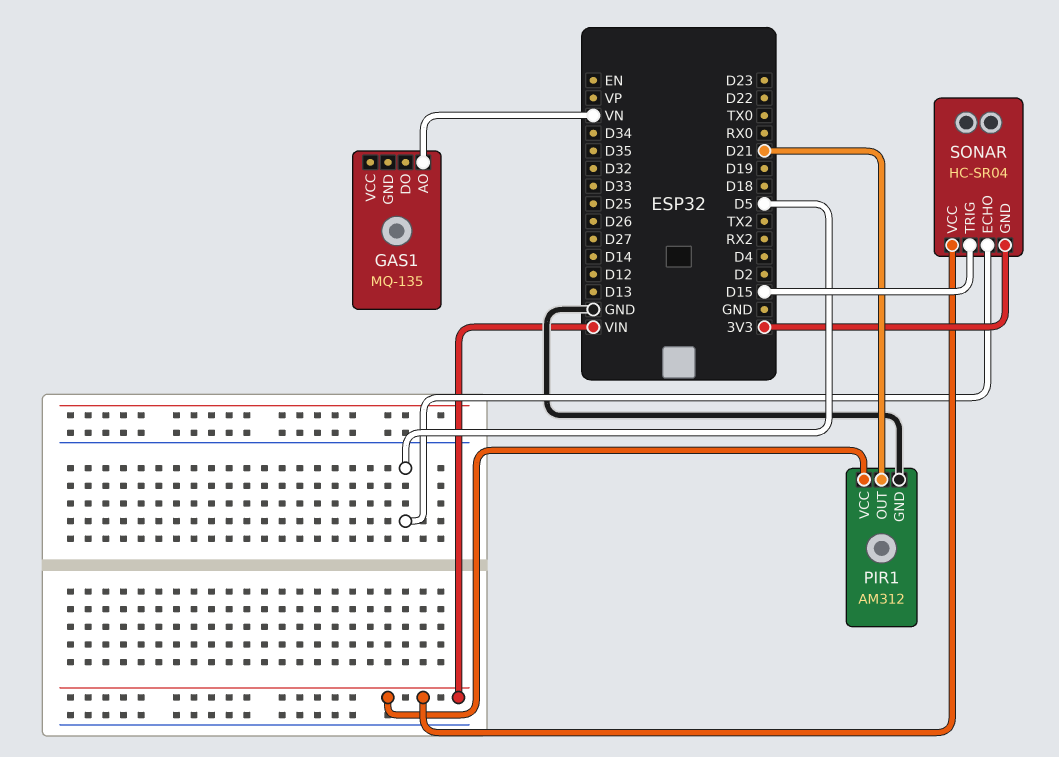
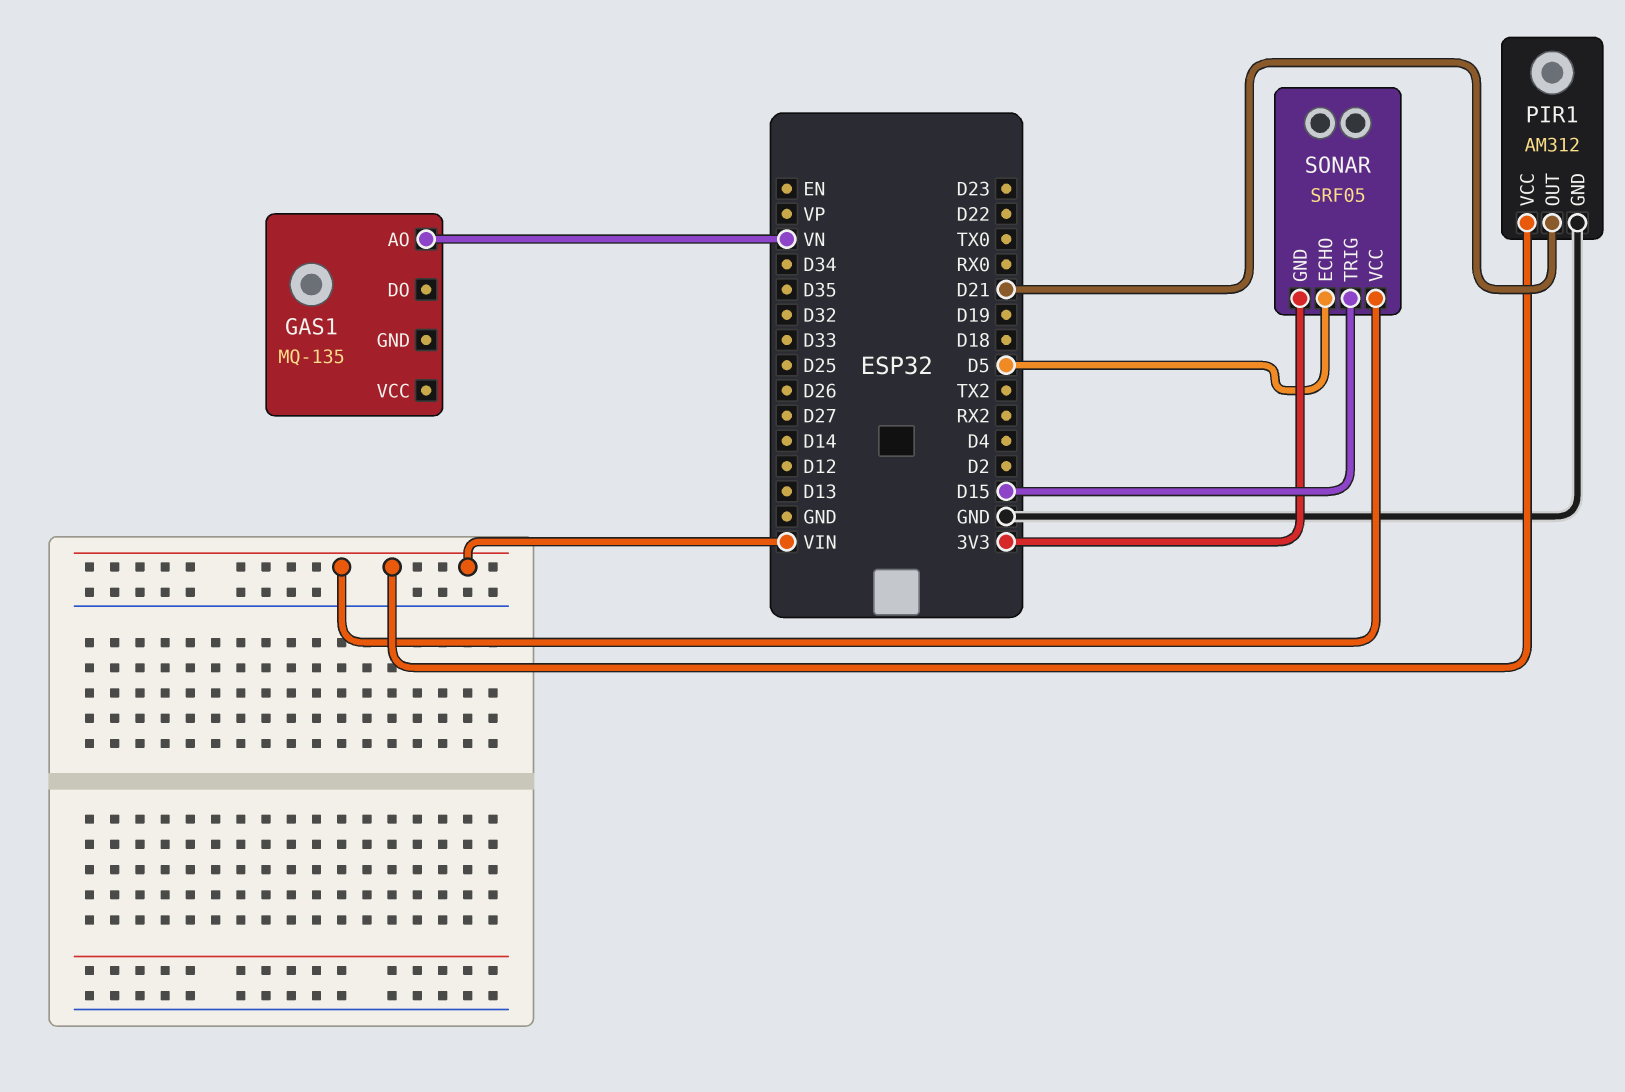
SONAR: HC-SR04 -> SRF05

